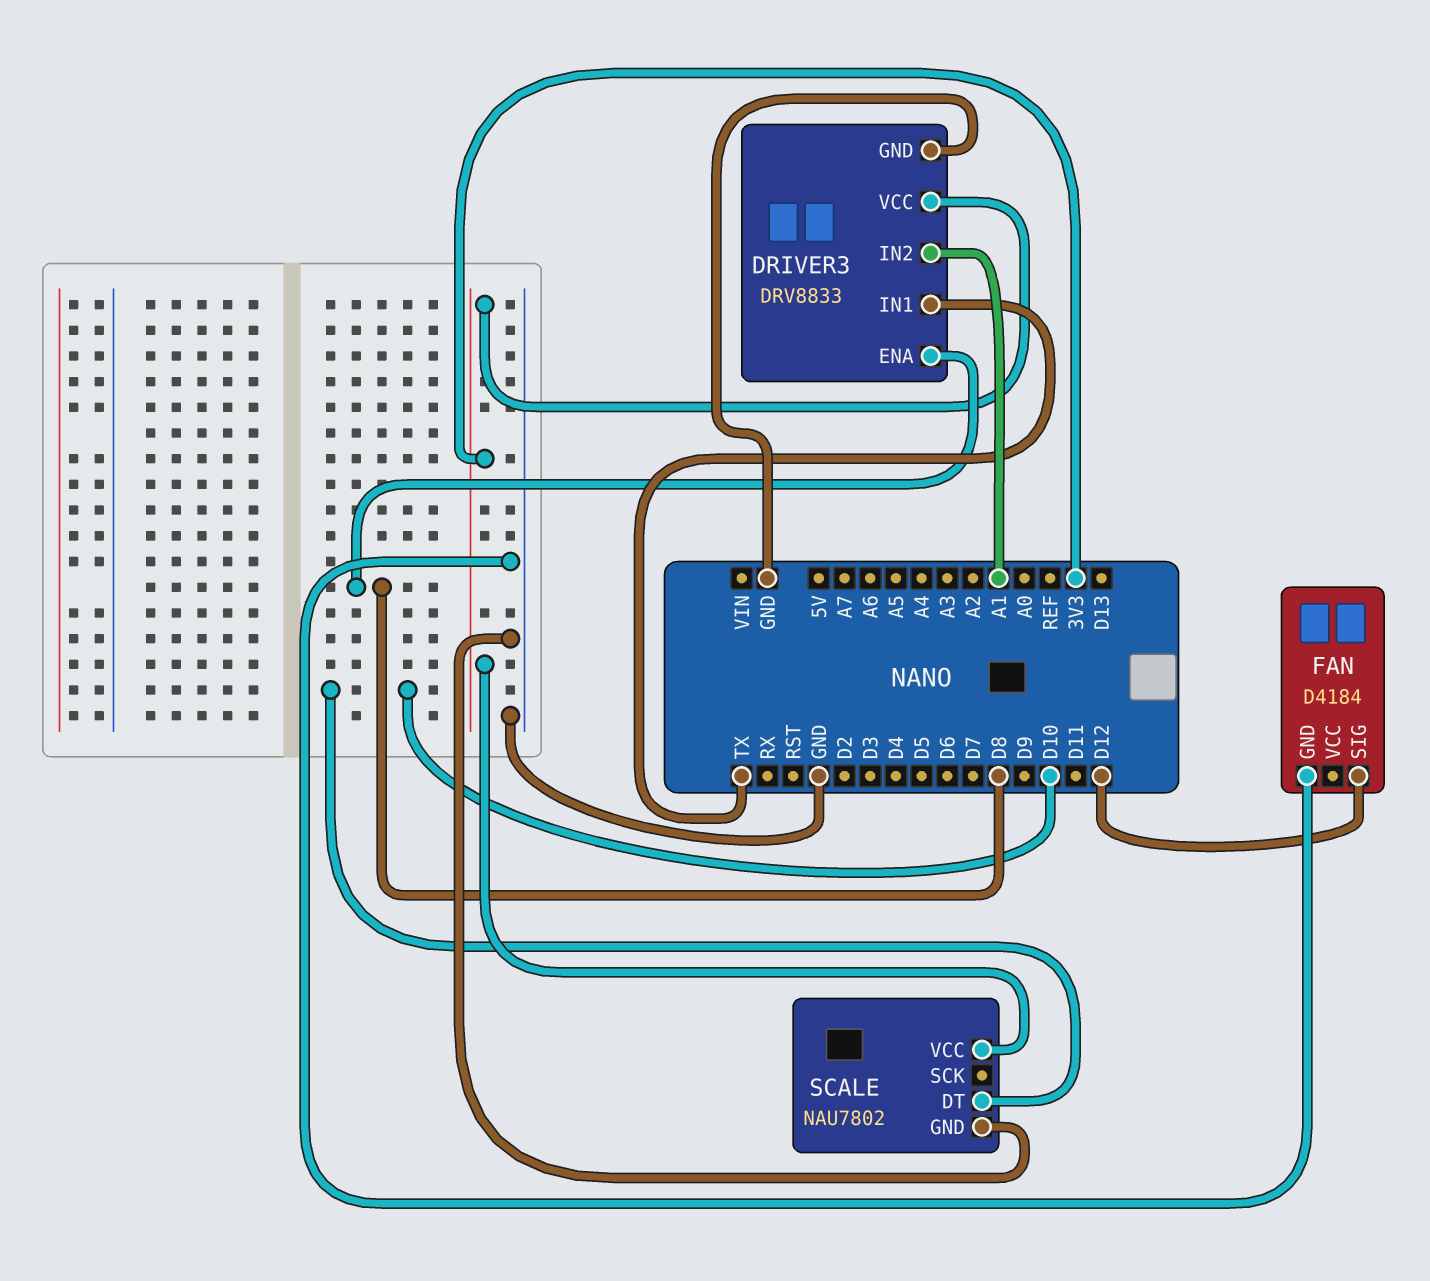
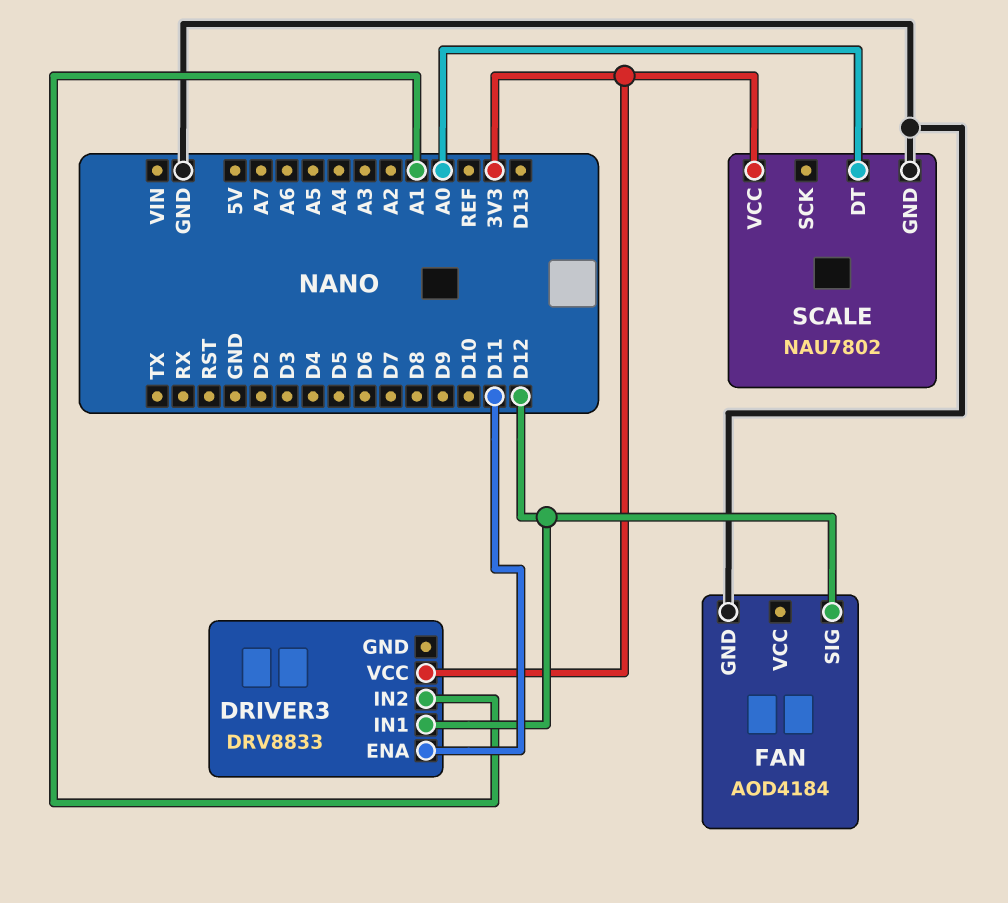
DRIVER3 pin ENA: D8 -> D11
DRIVER3 pin GND: GND -> none
DRIVER3 pin IN1: TX -> D12
FAN: D4184 -> AOD4184
SCALE pin DT: D10 -> A0

